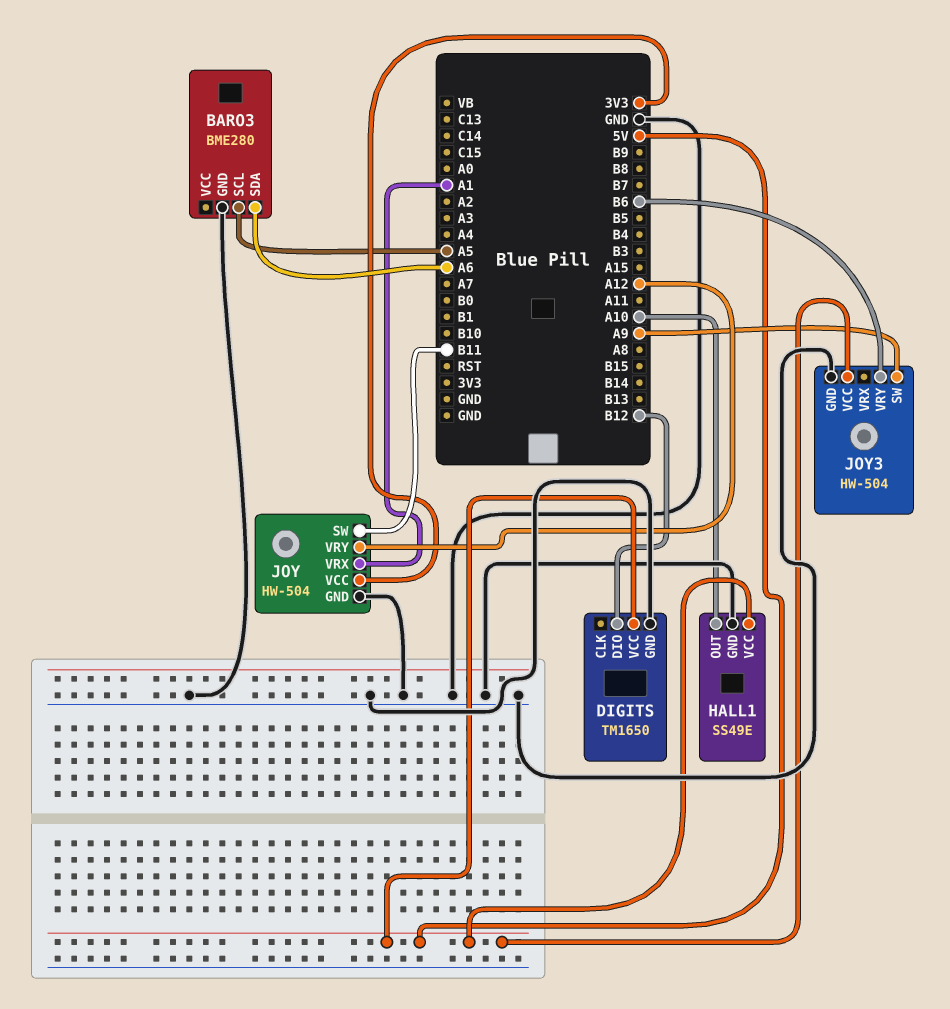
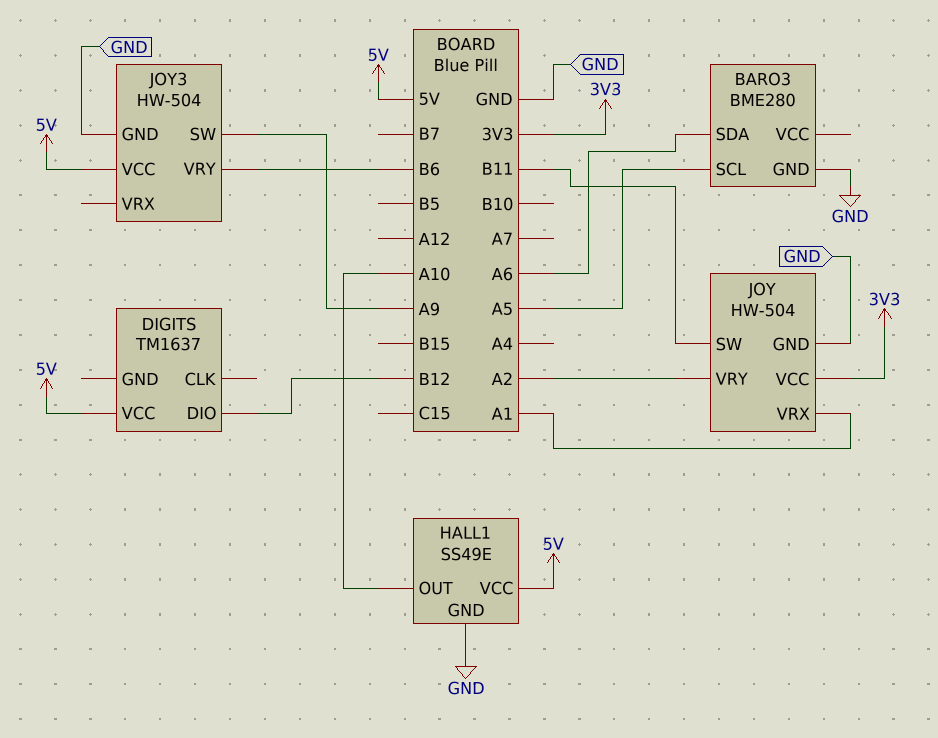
DIGITS: TM1650 -> TM1637
DIGITS pin GND: GND -> none
JOY pin VRY: A12 -> A2

